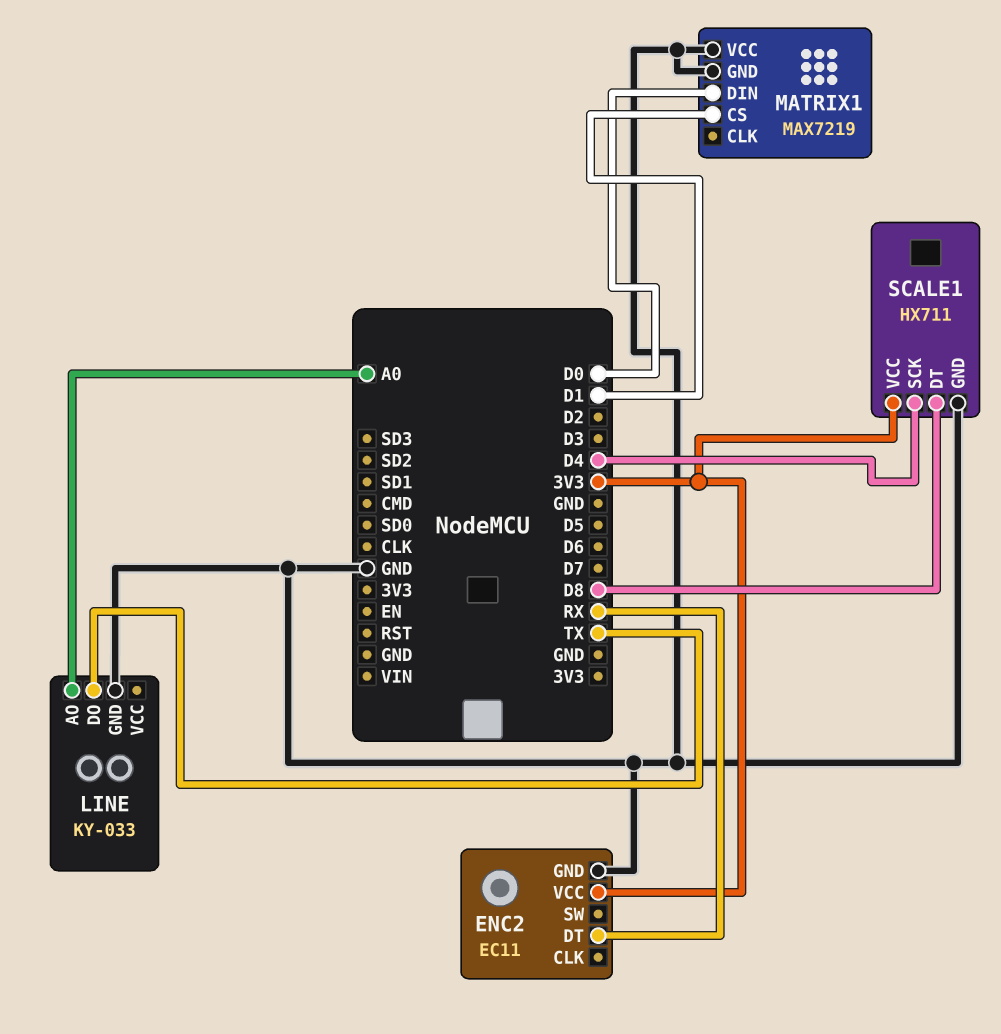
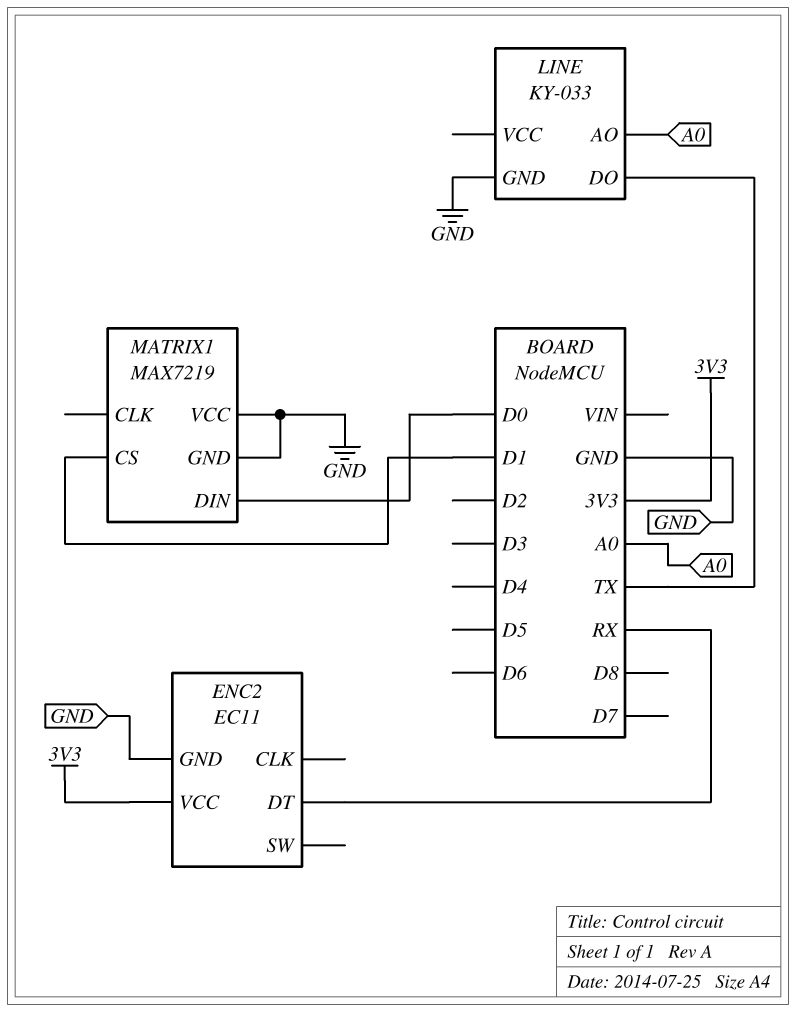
SCALE1: HX711 -> none
SCALE1 pin DT: D8 -> none
SCALE1 pin GND: GND -> none
SCALE1 pin SCK: D4 -> none
SCALE1 pin VCC: 3V3 -> none

